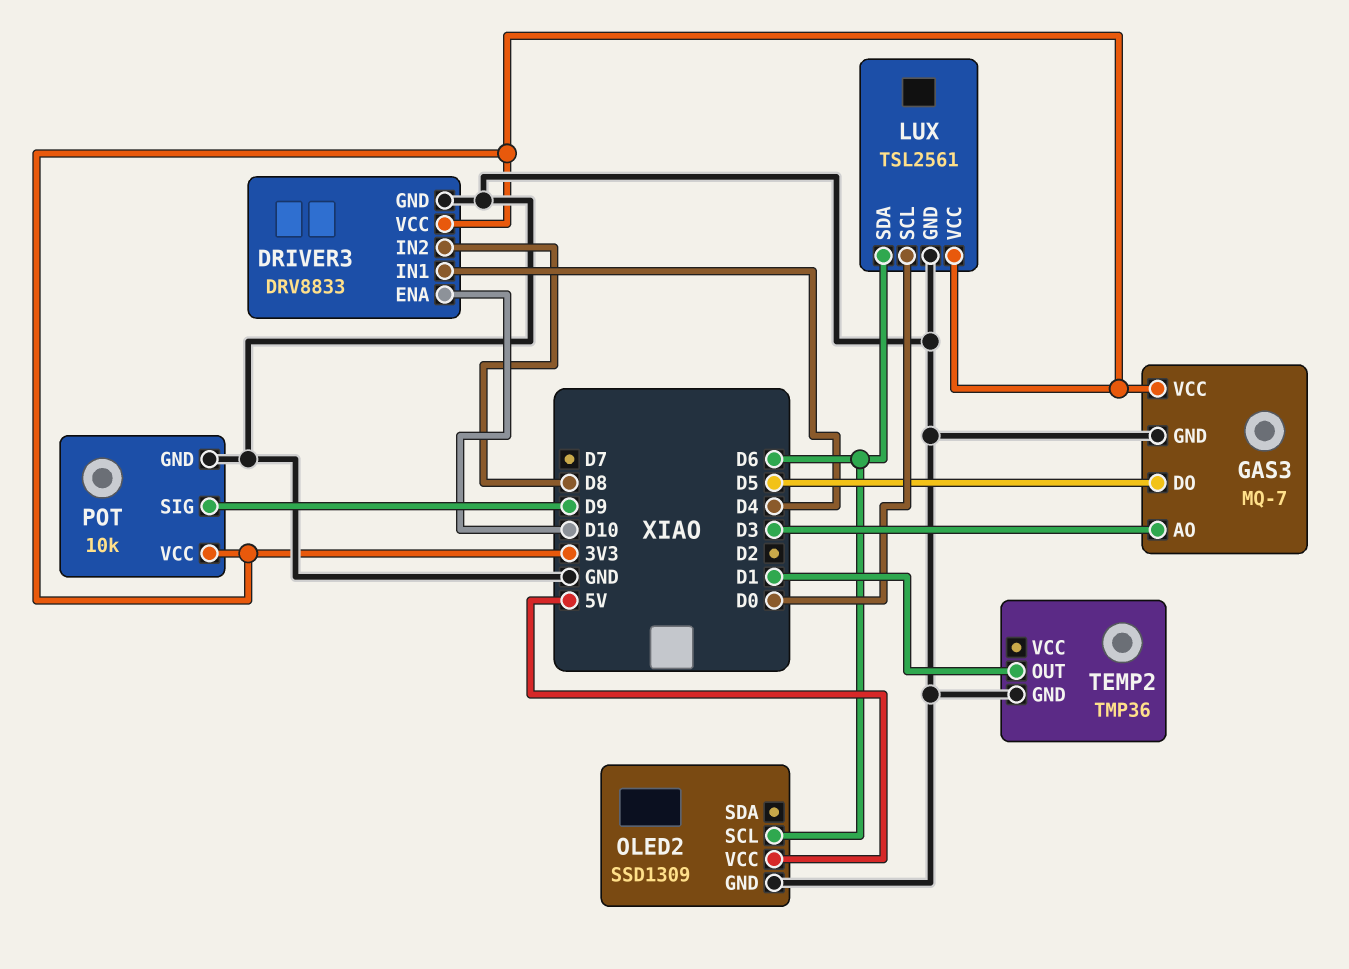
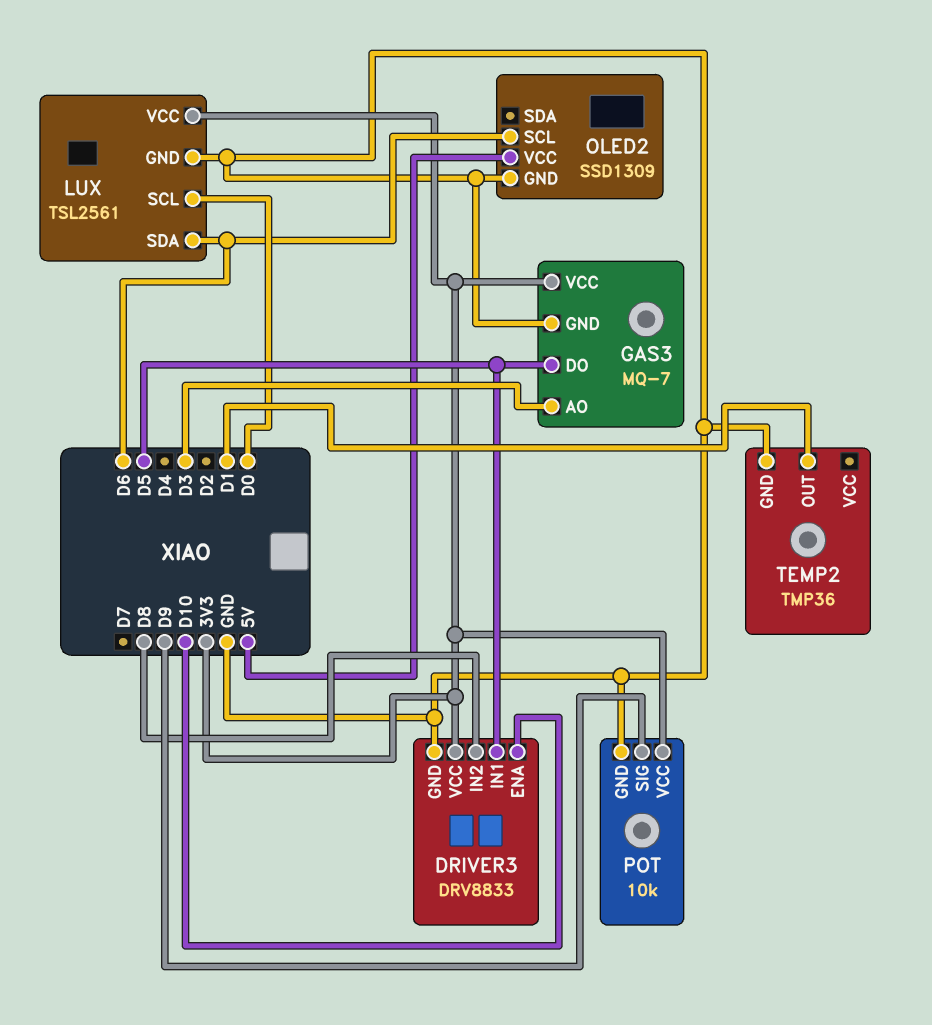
DRIVER3 pin IN1: D4 -> D5

